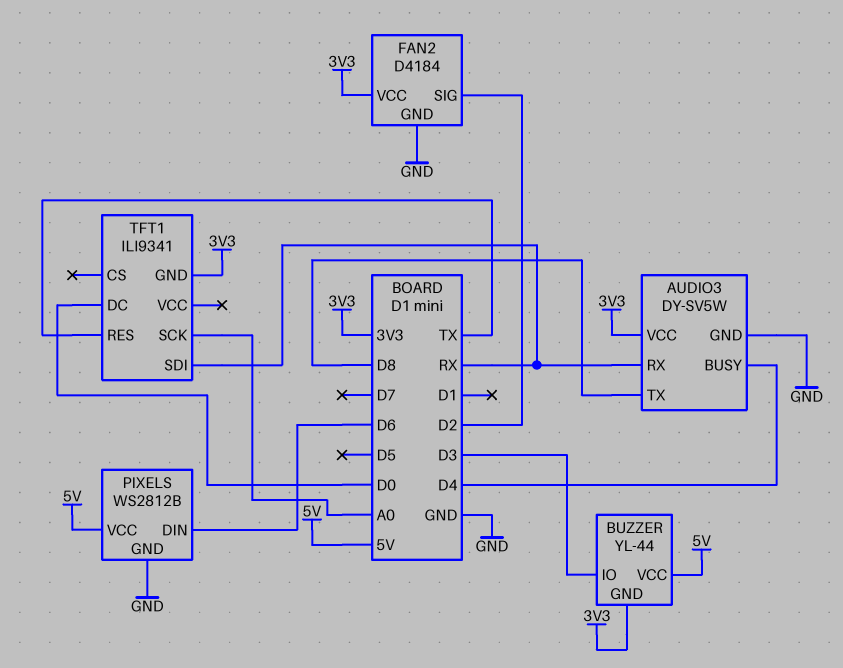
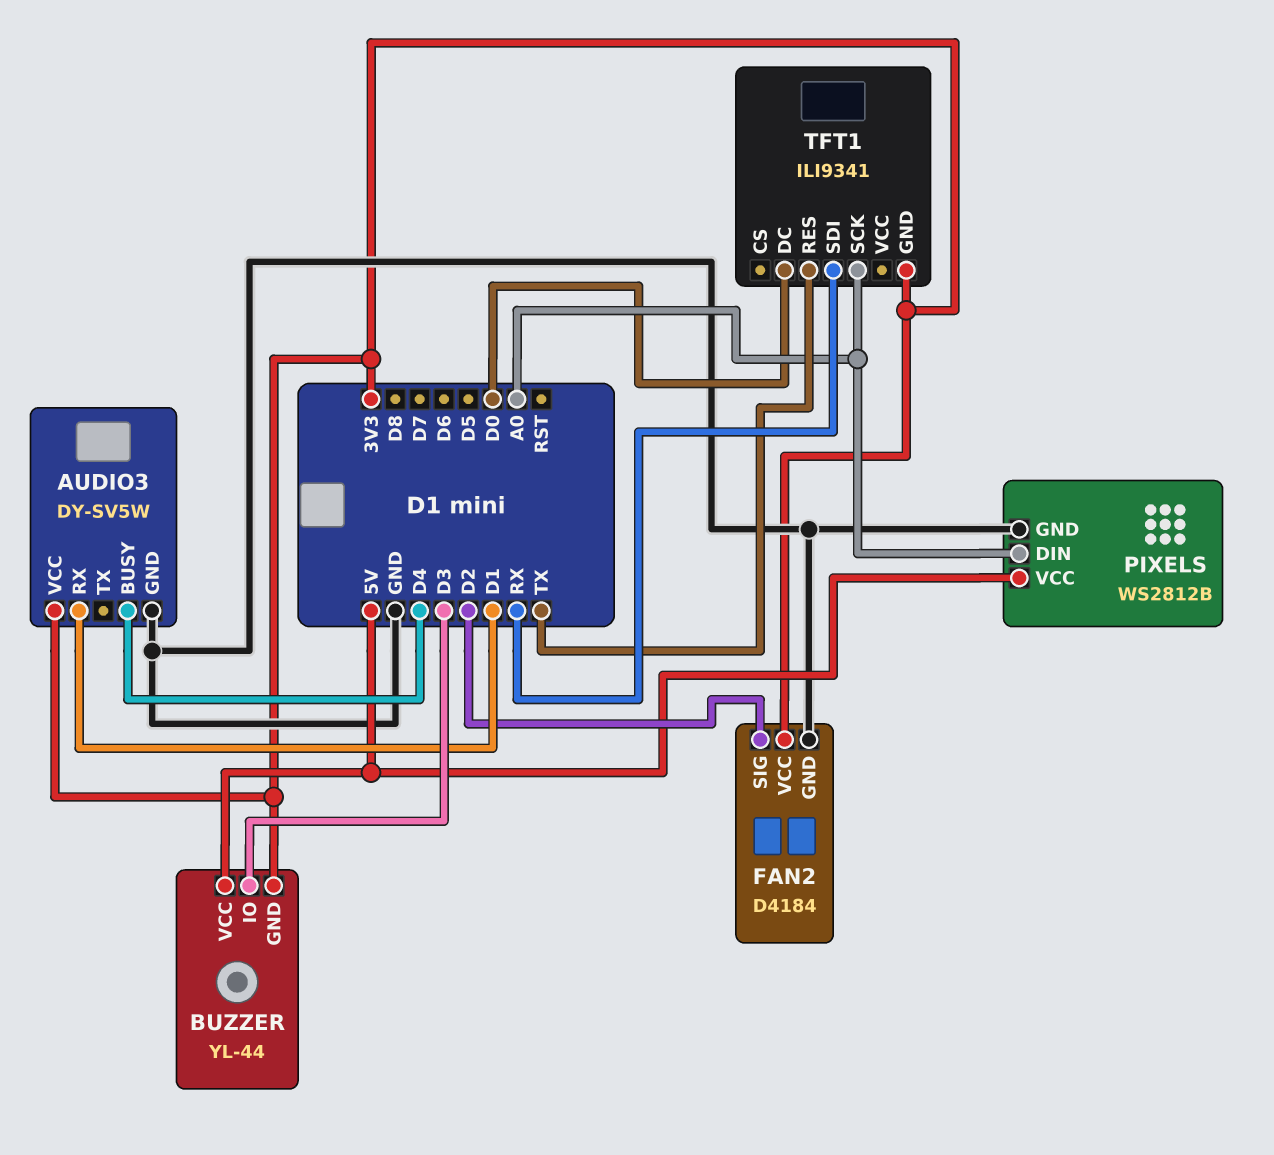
AUDIO3 pin RX: RX -> D1
AUDIO3 pin TX: D8 -> none
PIXELS pin DIN: D6 -> A0

